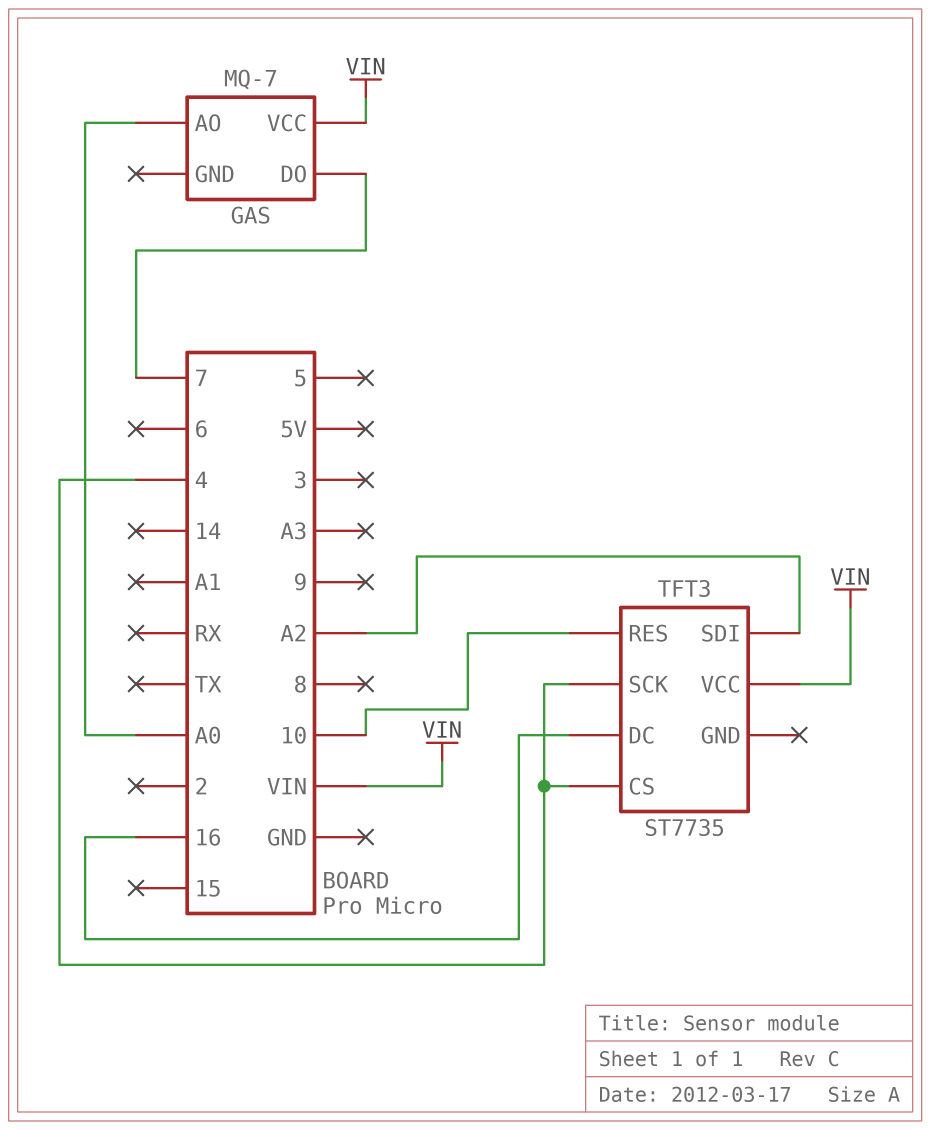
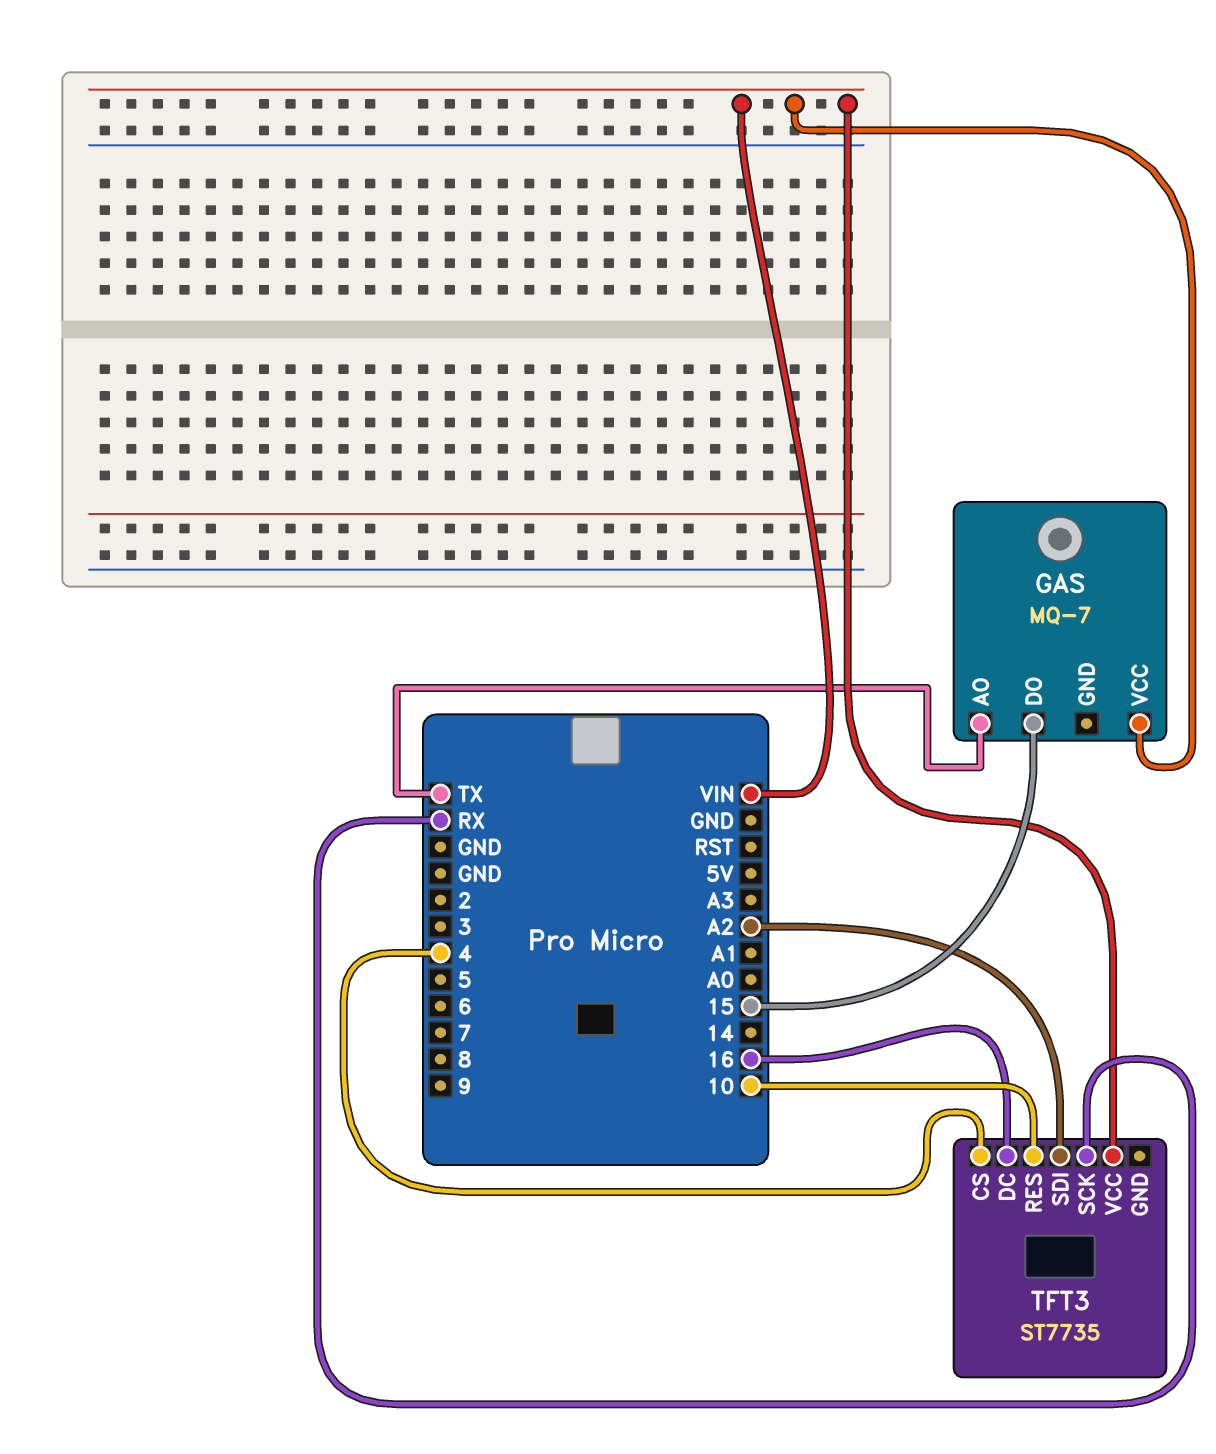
GAS pin AO: A0 -> TX
GAS pin DO: 7 -> 15
TFT3 pin SCK: 4 -> RX

